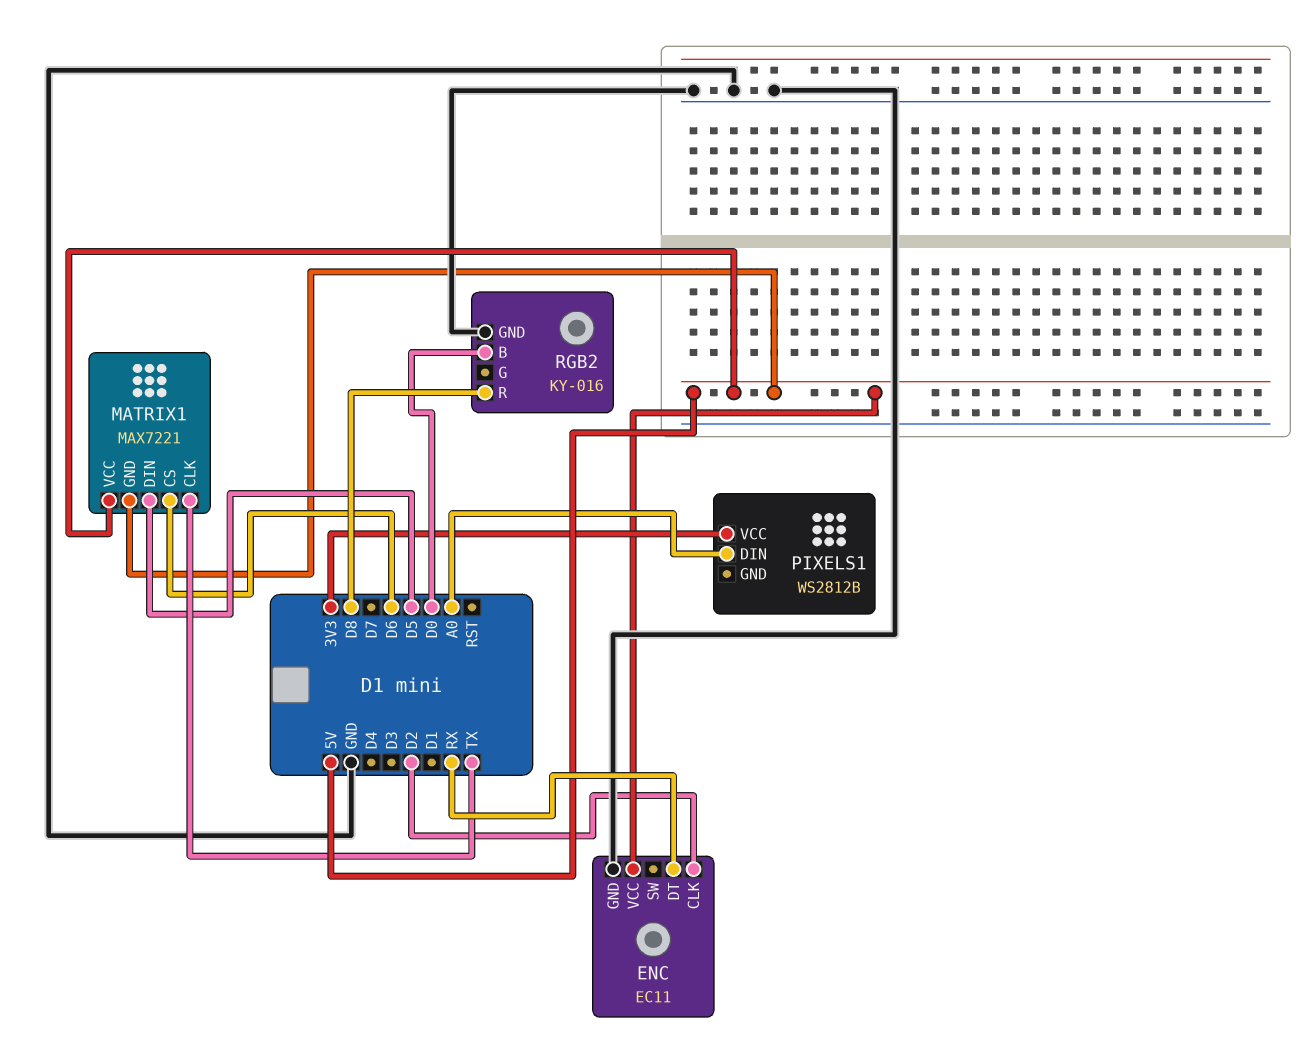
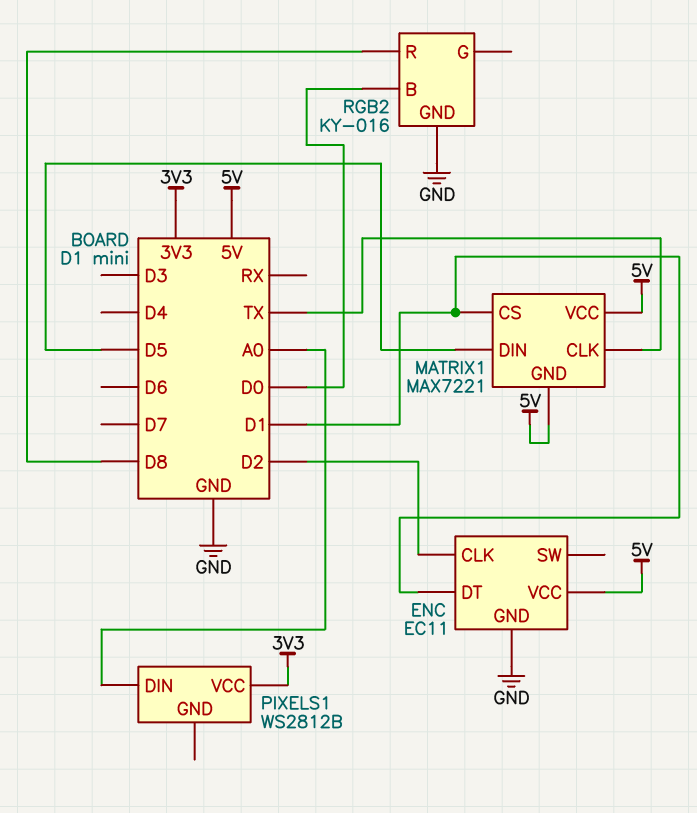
ENC pin DT: RX -> D1
MATRIX1 pin CS: D6 -> D1

